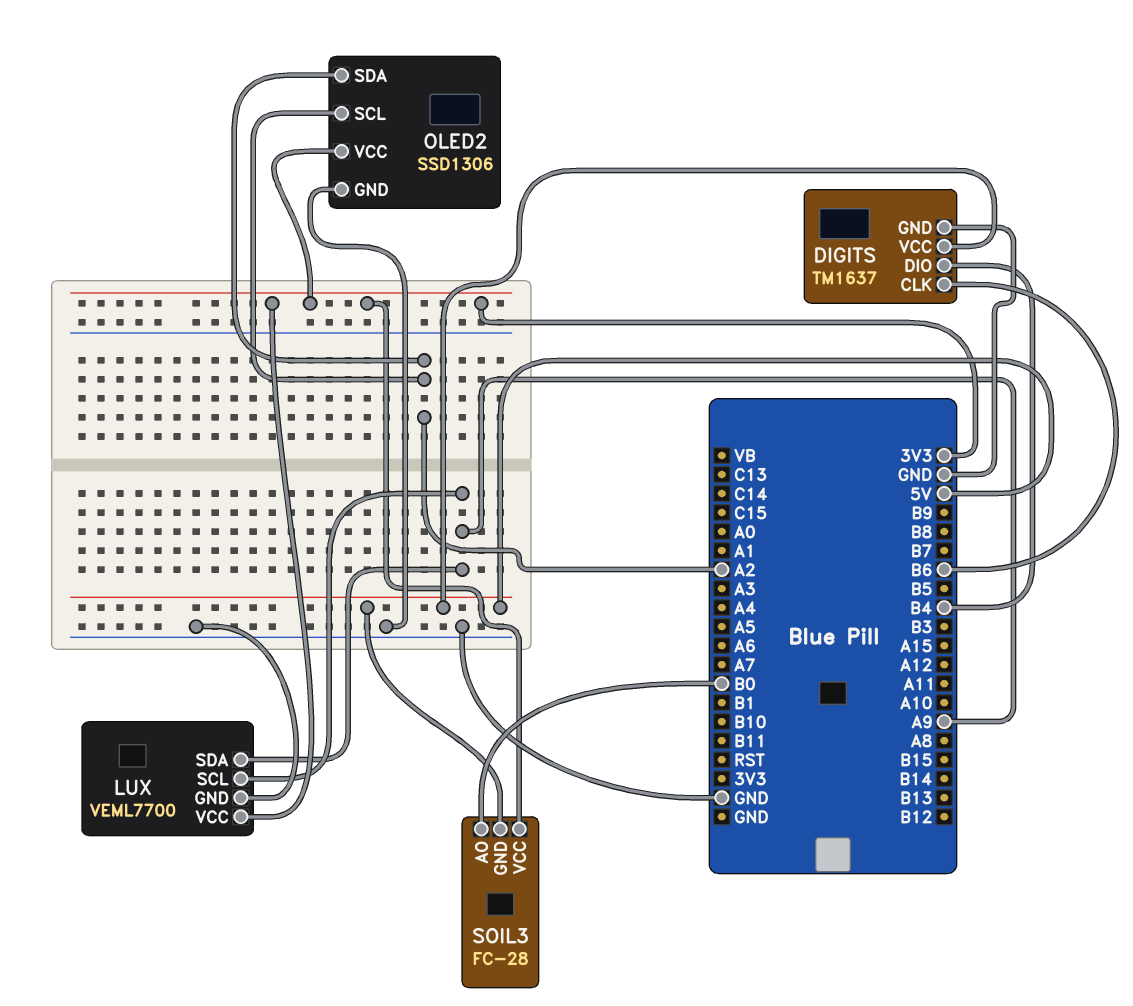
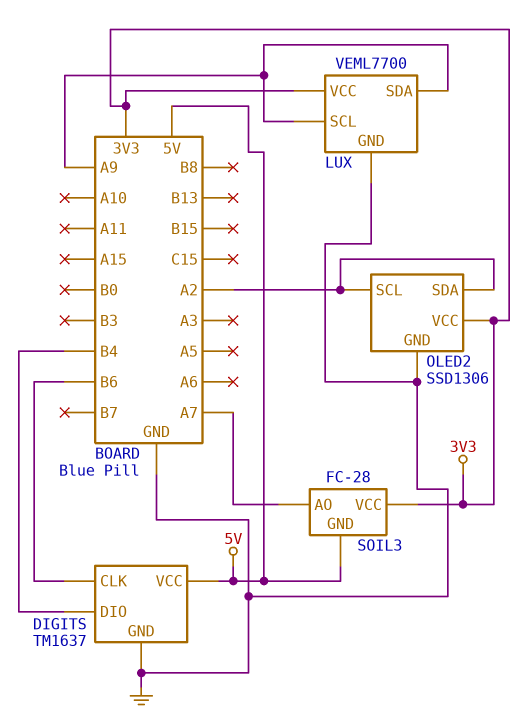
SOIL3 pin AO: B0 -> A7

